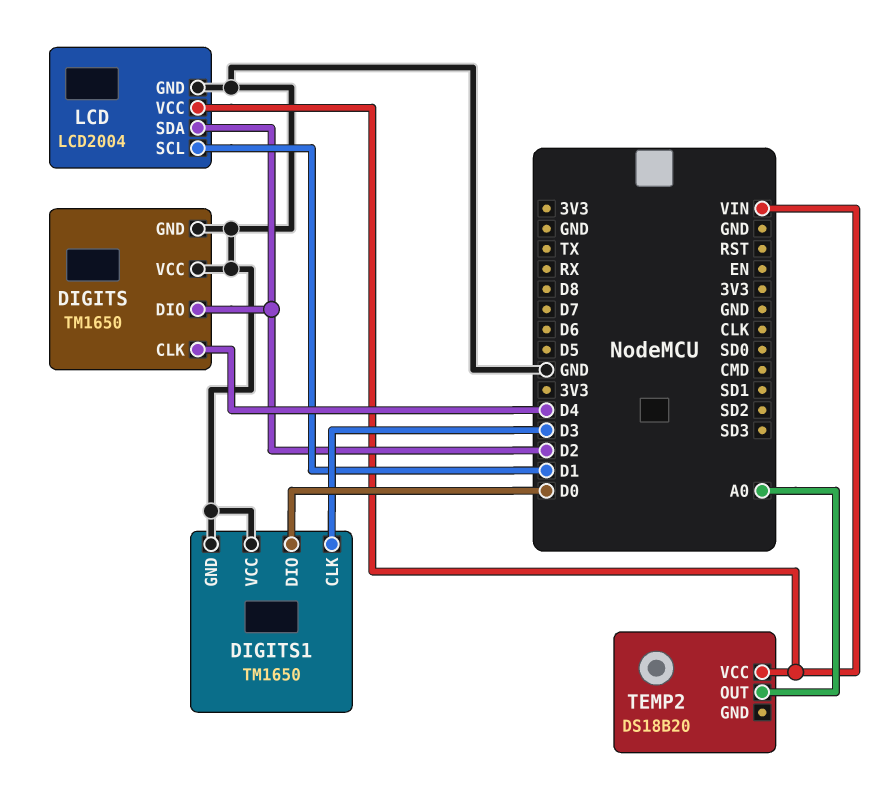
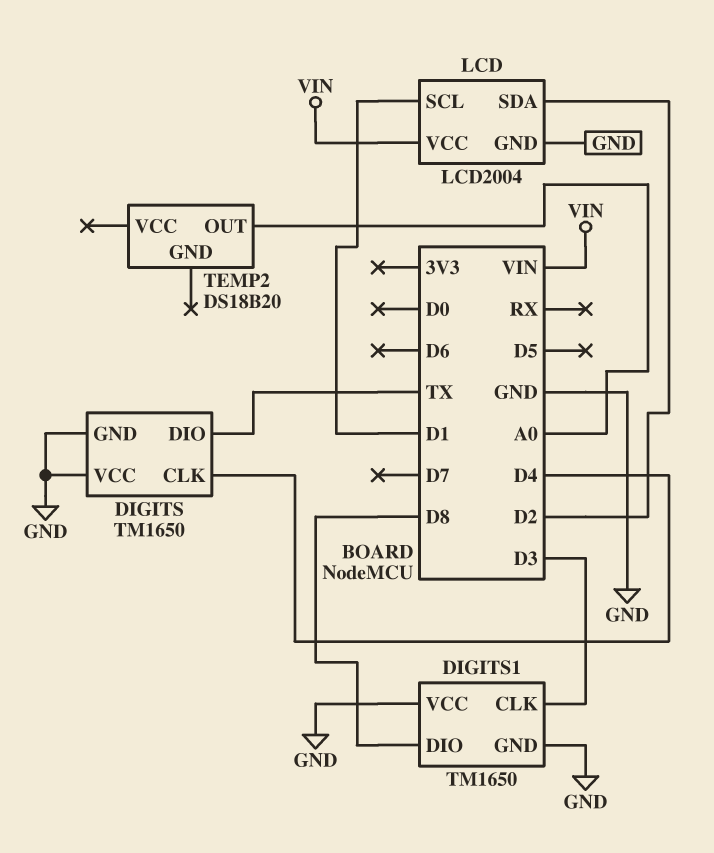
DIGITS pin DIO: D2 -> TX
DIGITS1 pin DIO: D0 -> D8
TEMP2 pin VCC: VIN -> none

